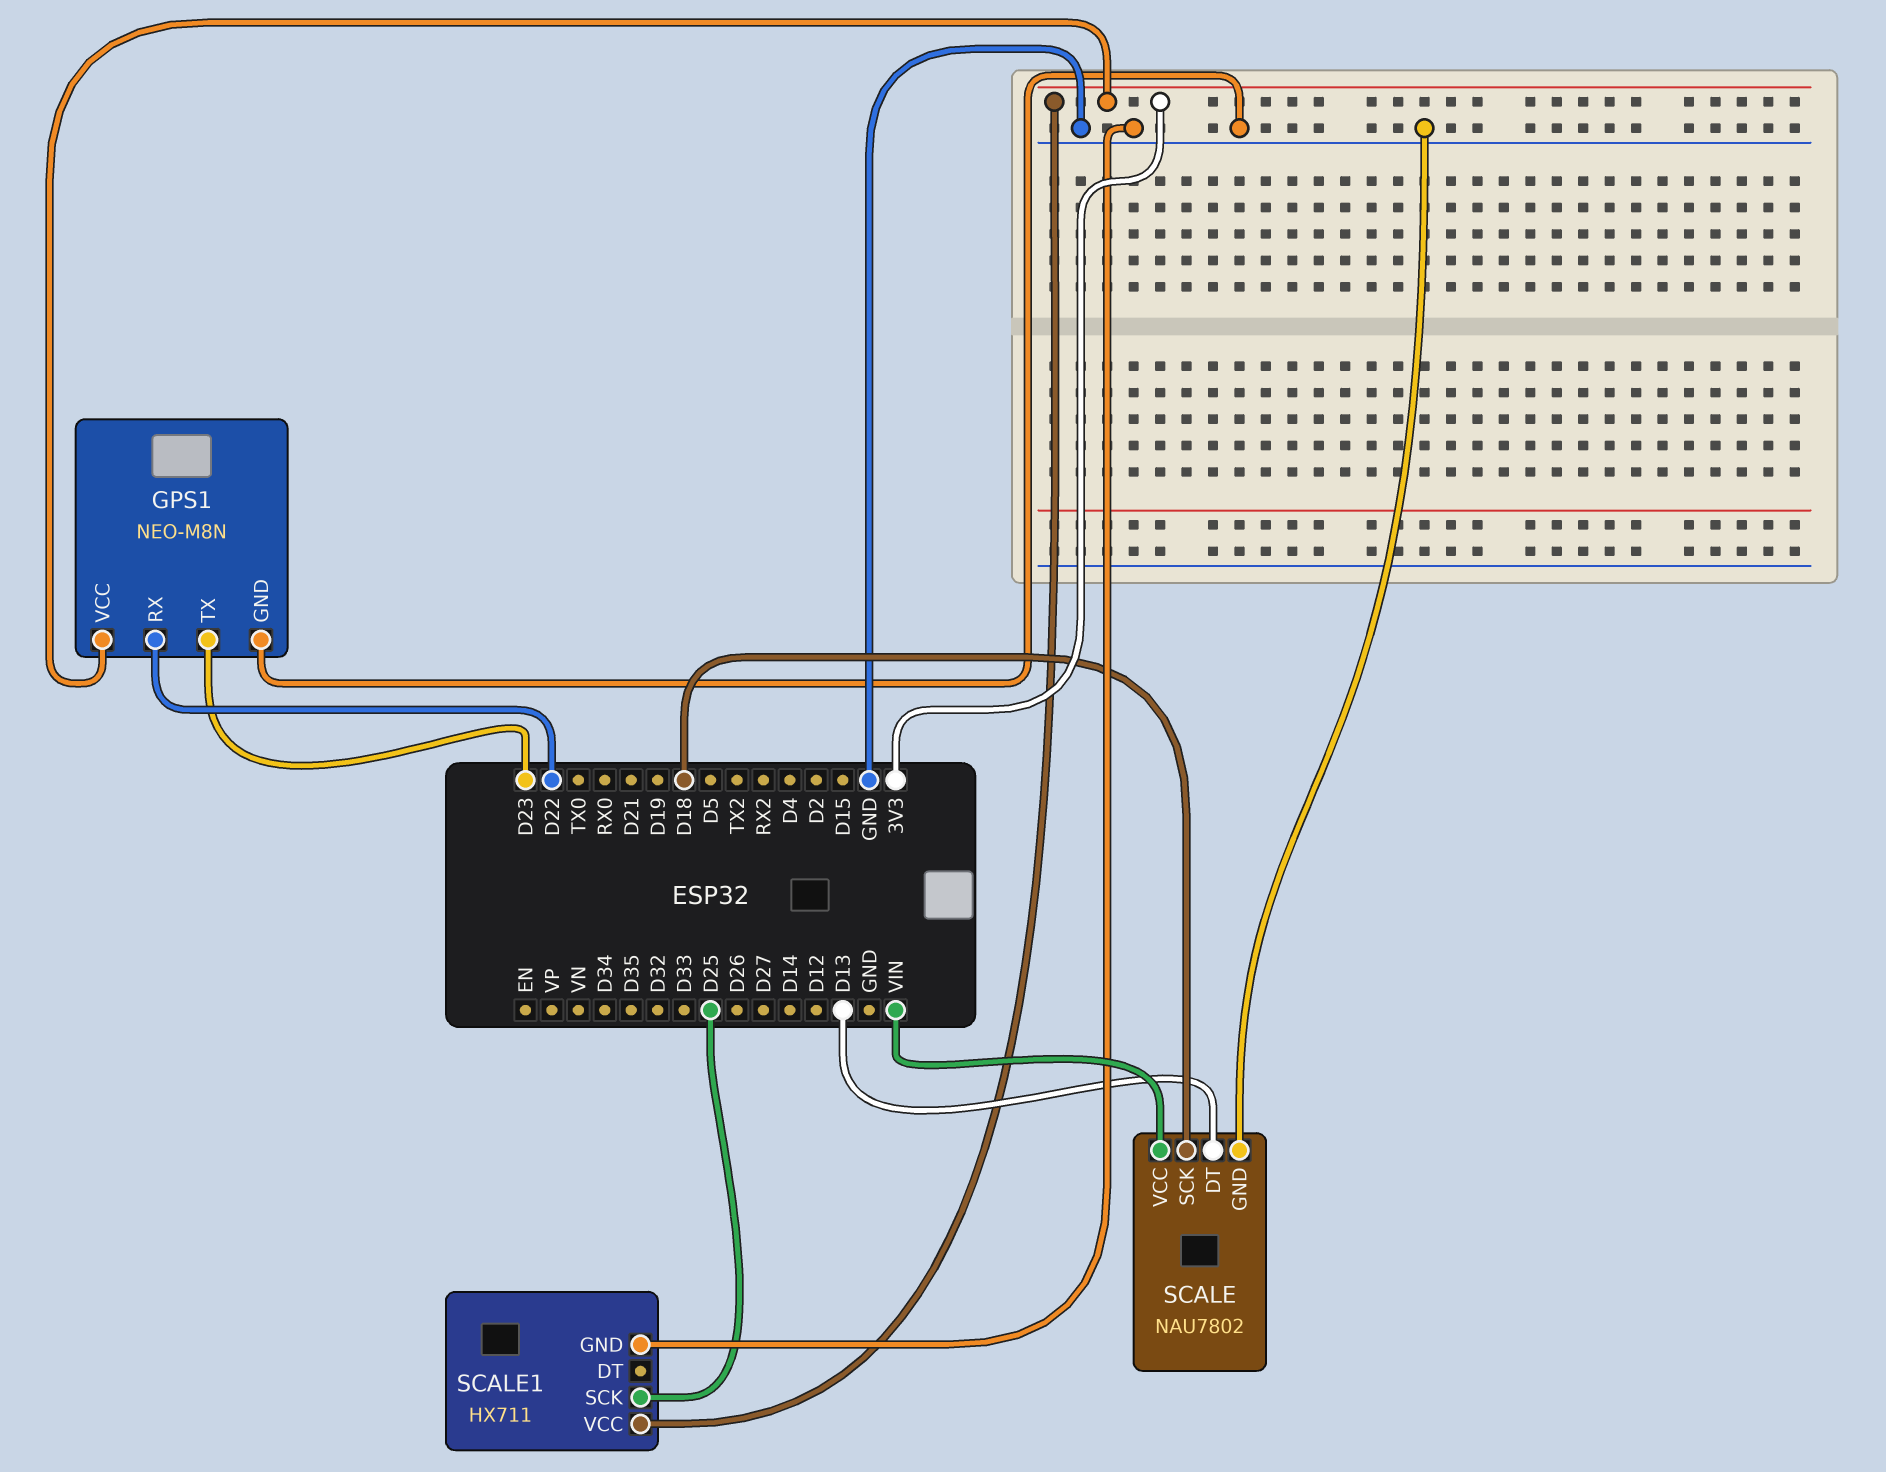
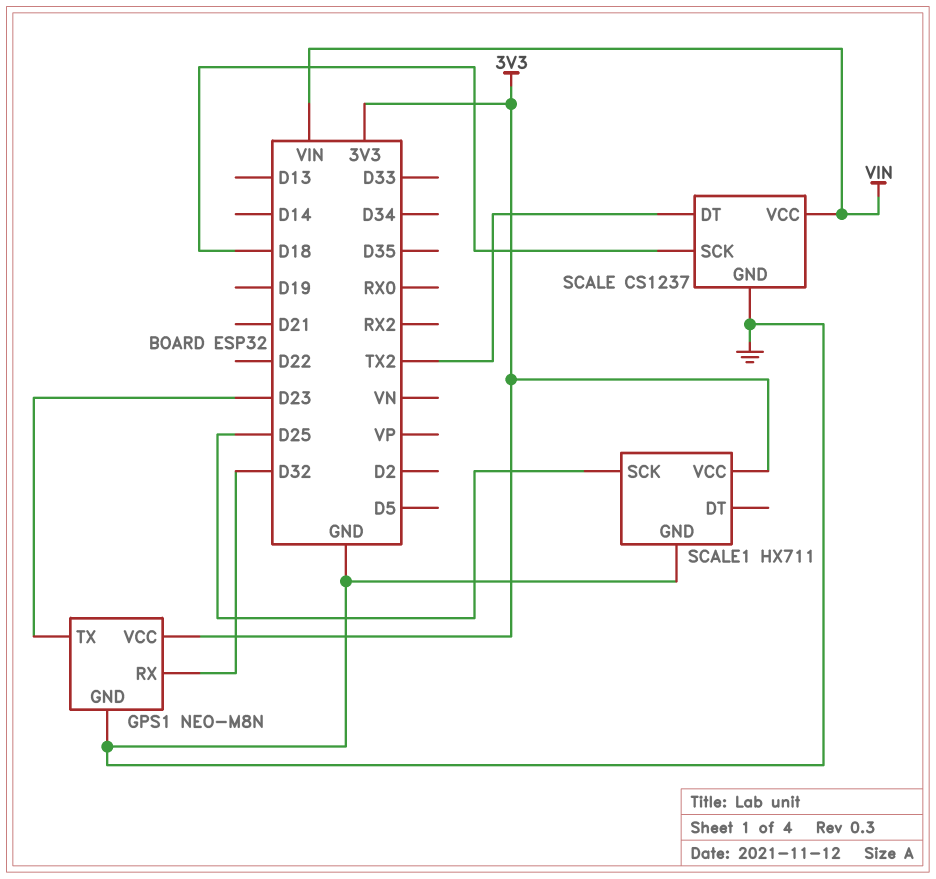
GPS1 pin RX: D22 -> D32
SCALE: NAU7802 -> CS1237
SCALE pin DT: D13 -> TX2

